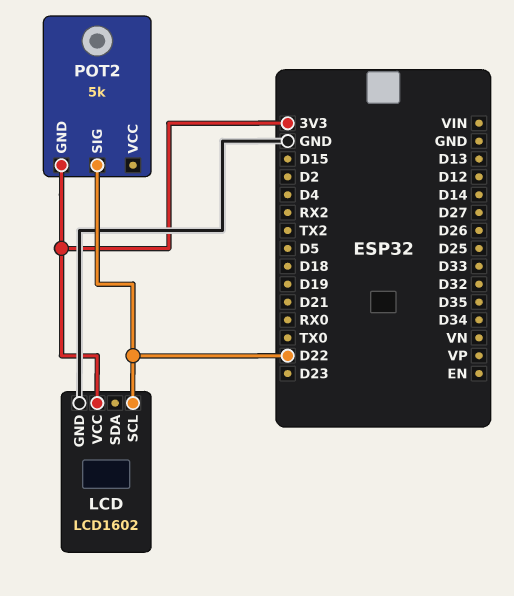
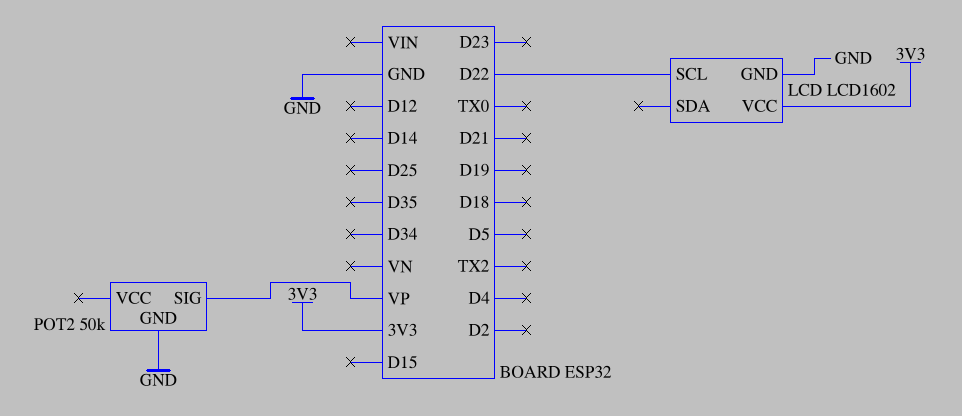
POT2: 5k -> 50k
POT2 pin GND: 3V3 -> GND
POT2 pin SIG: D22 -> VP

